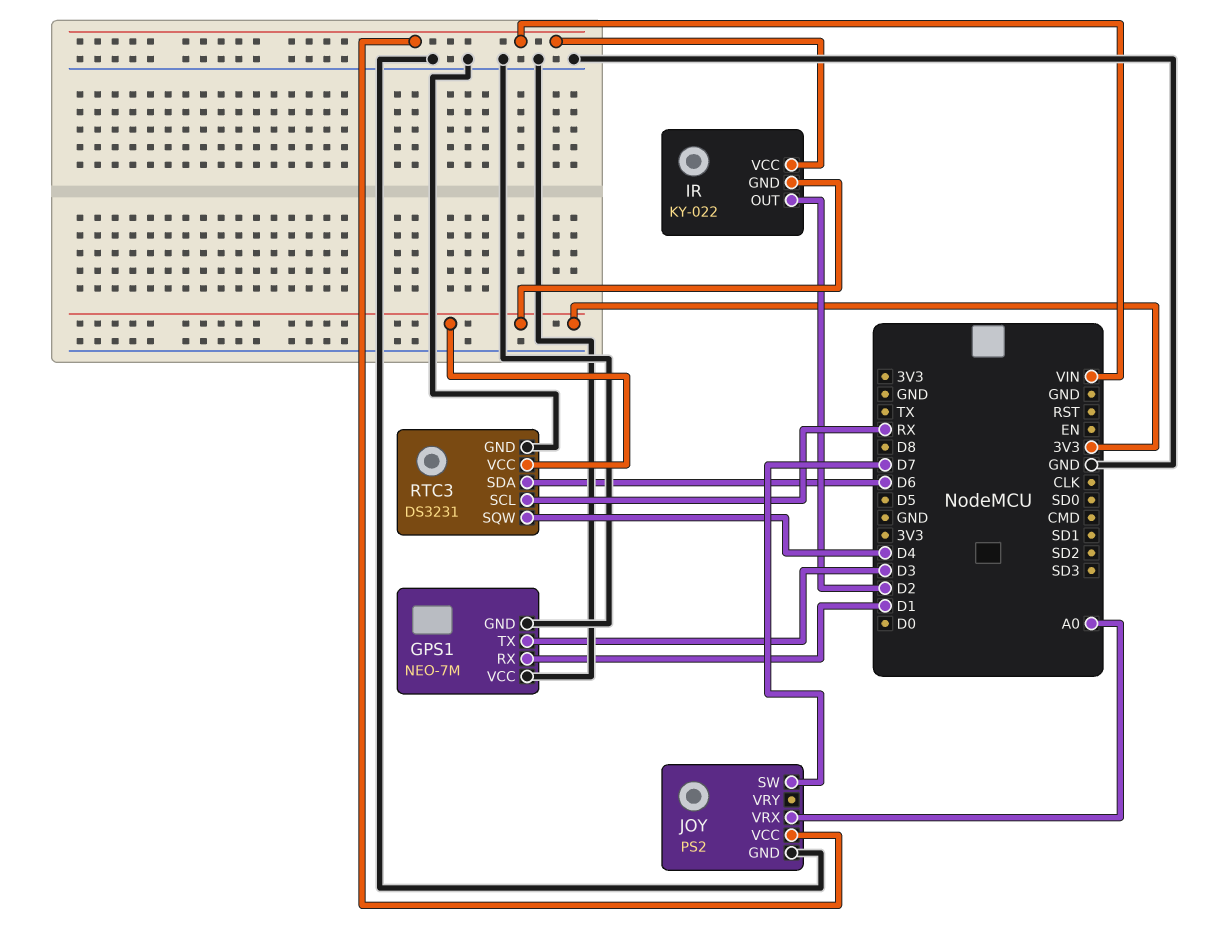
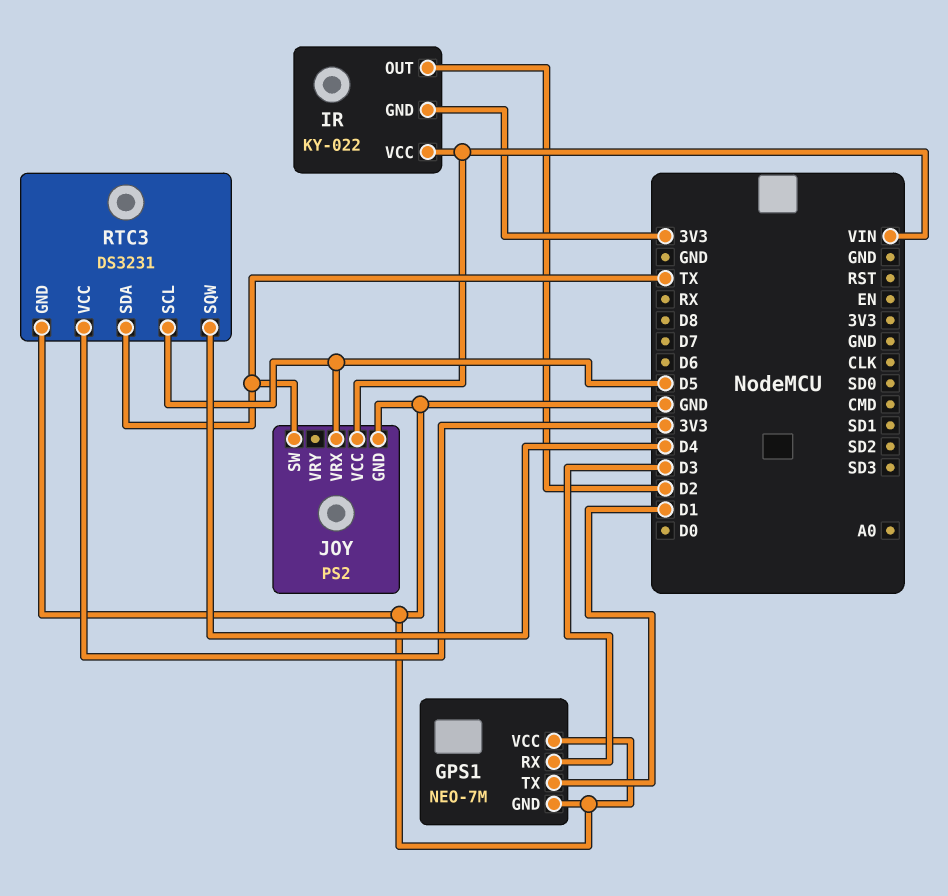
GPS1 pin RX: D1 -> D3
GPS1 pin TX: D3 -> D1
JOY pin SW: D7 -> TX
JOY pin VRX: A0 -> D5
RTC3 pin SCL: RX -> D5
RTC3 pin SDA: D6 -> TX

